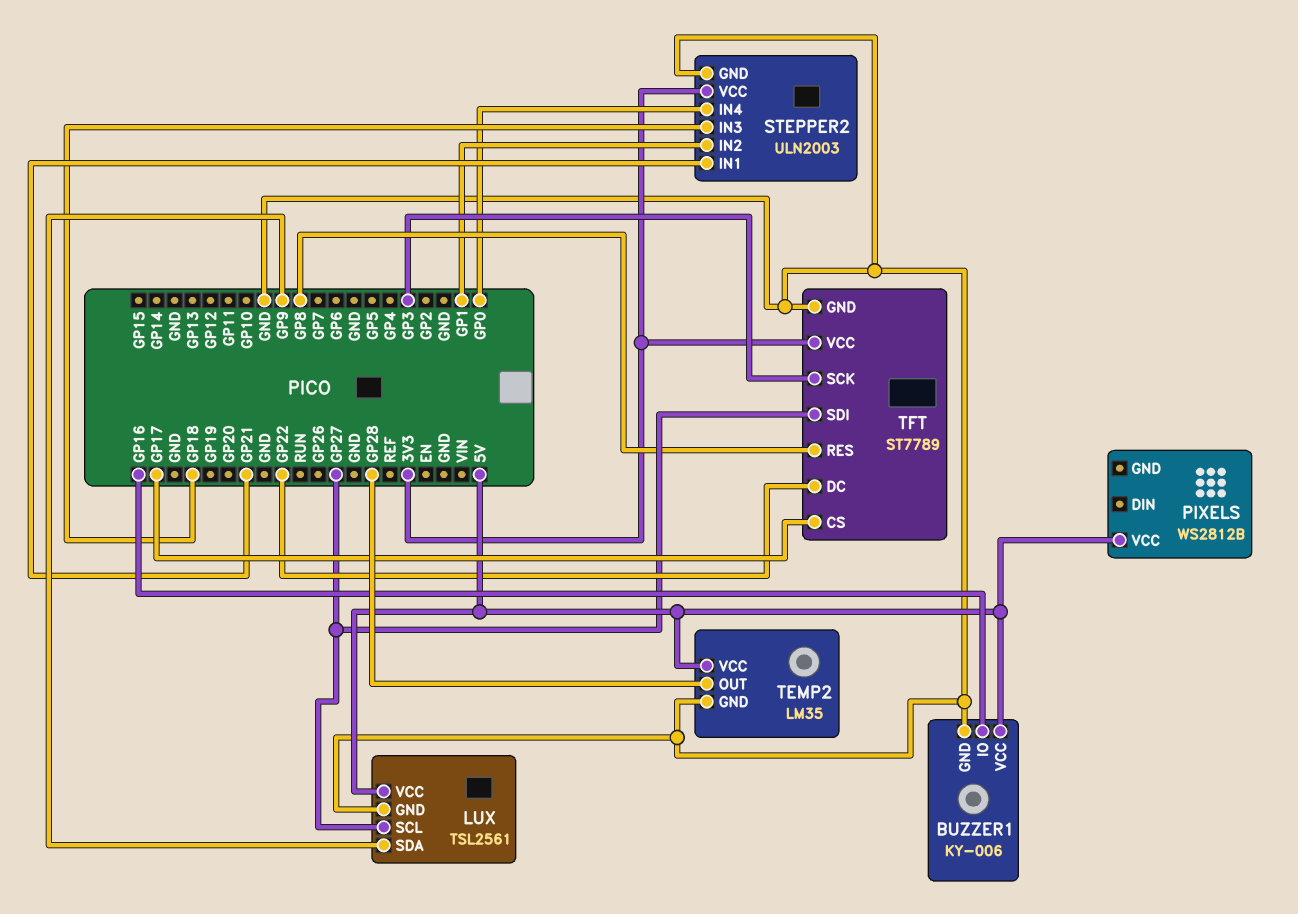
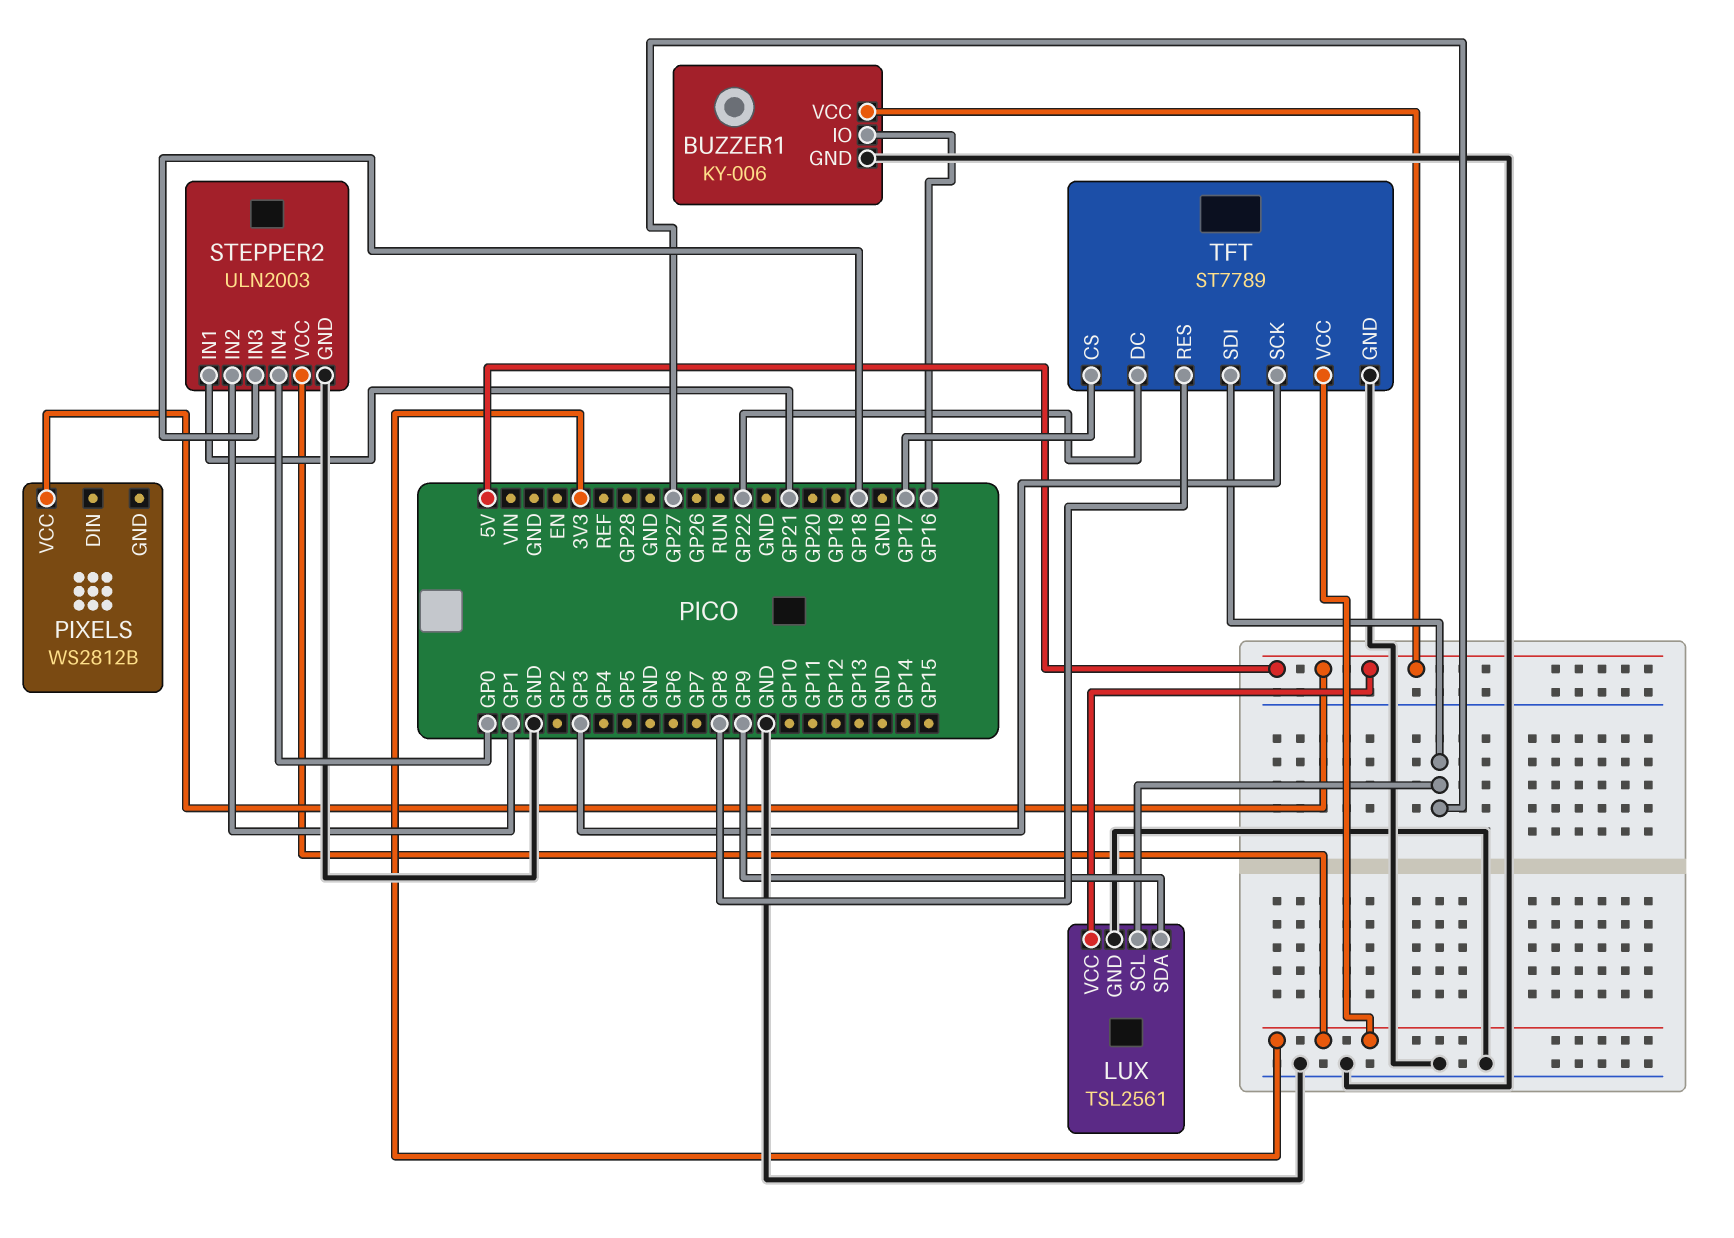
TEMP2: LM35 -> none
TEMP2 pin GND: GND -> none
TEMP2 pin OUT: GP28 -> none
TEMP2 pin VCC: 5V -> none

